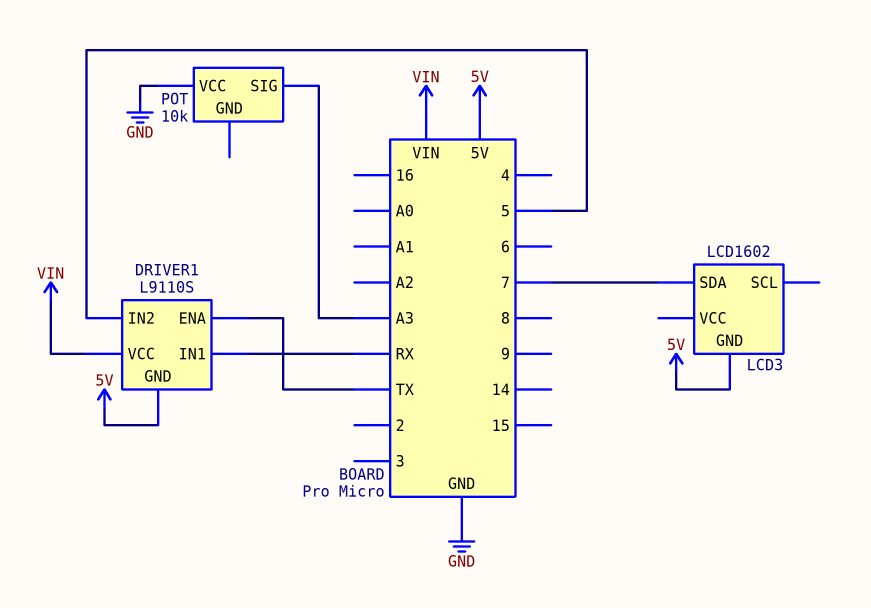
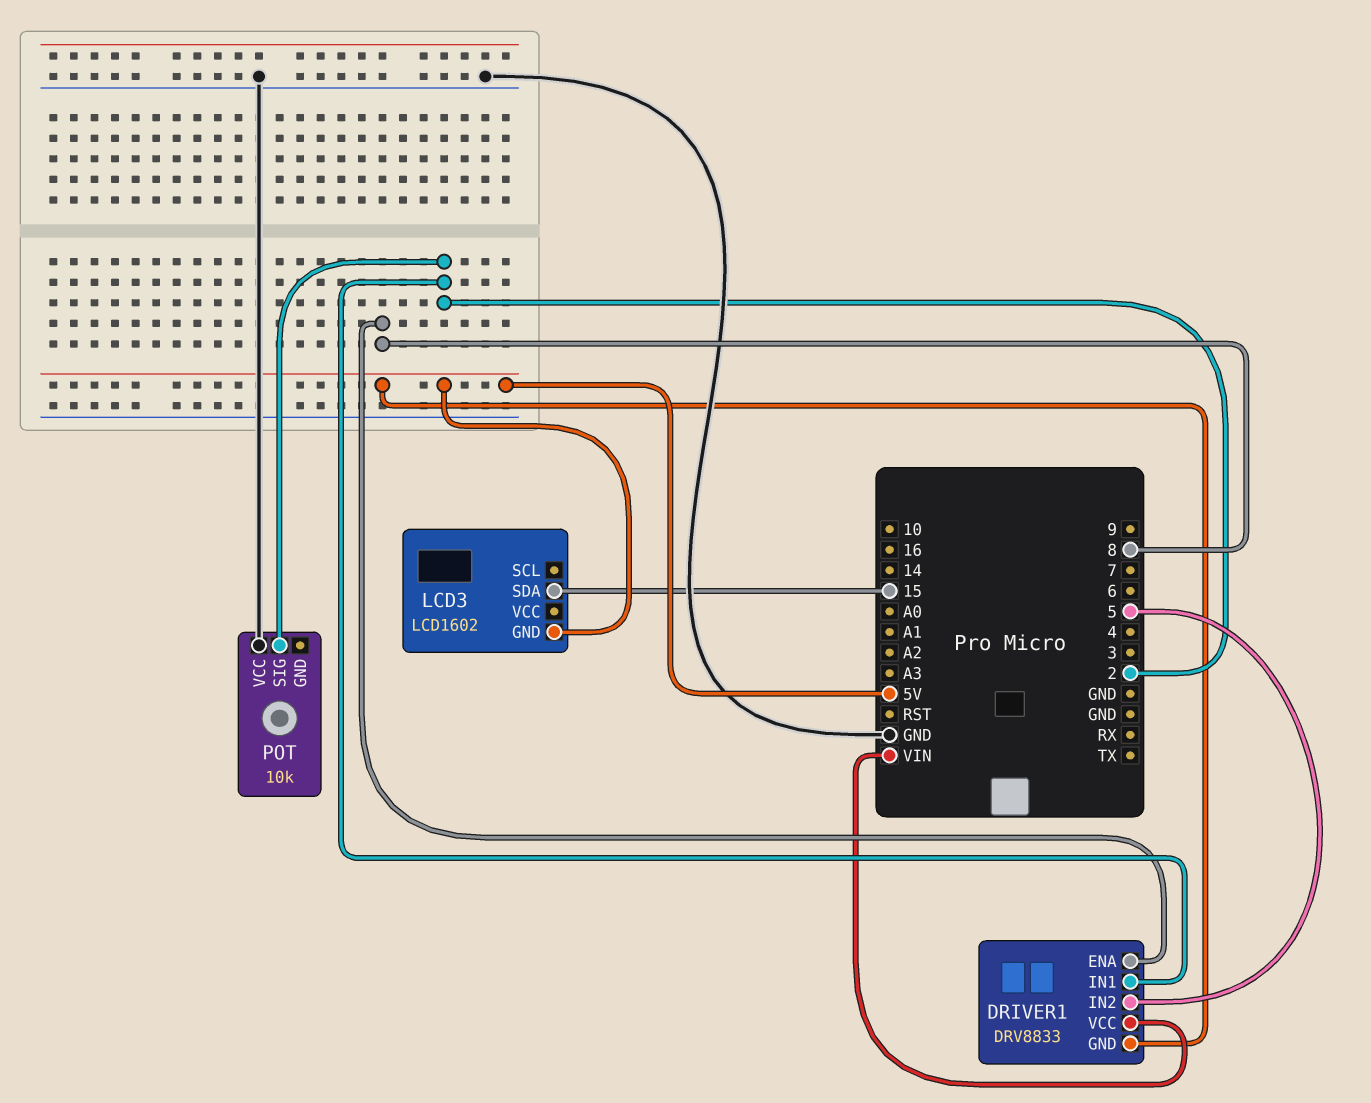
DRIVER1: L9110S -> DRV8833
DRIVER1 pin ENA: TX -> 8
DRIVER1 pin IN1: RX -> 2
LCD3 pin SDA: 7 -> 15
POT pin SIG: A3 -> 2

